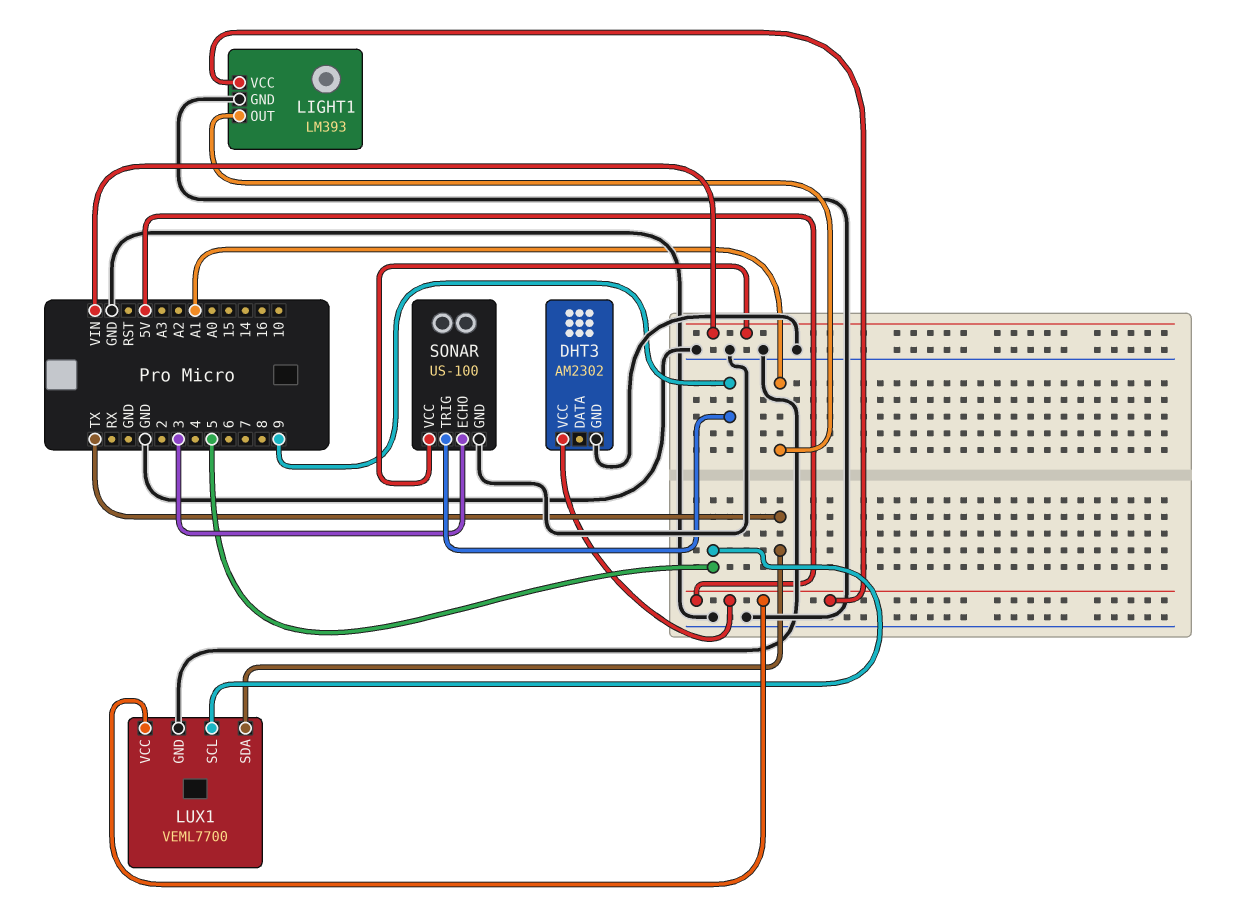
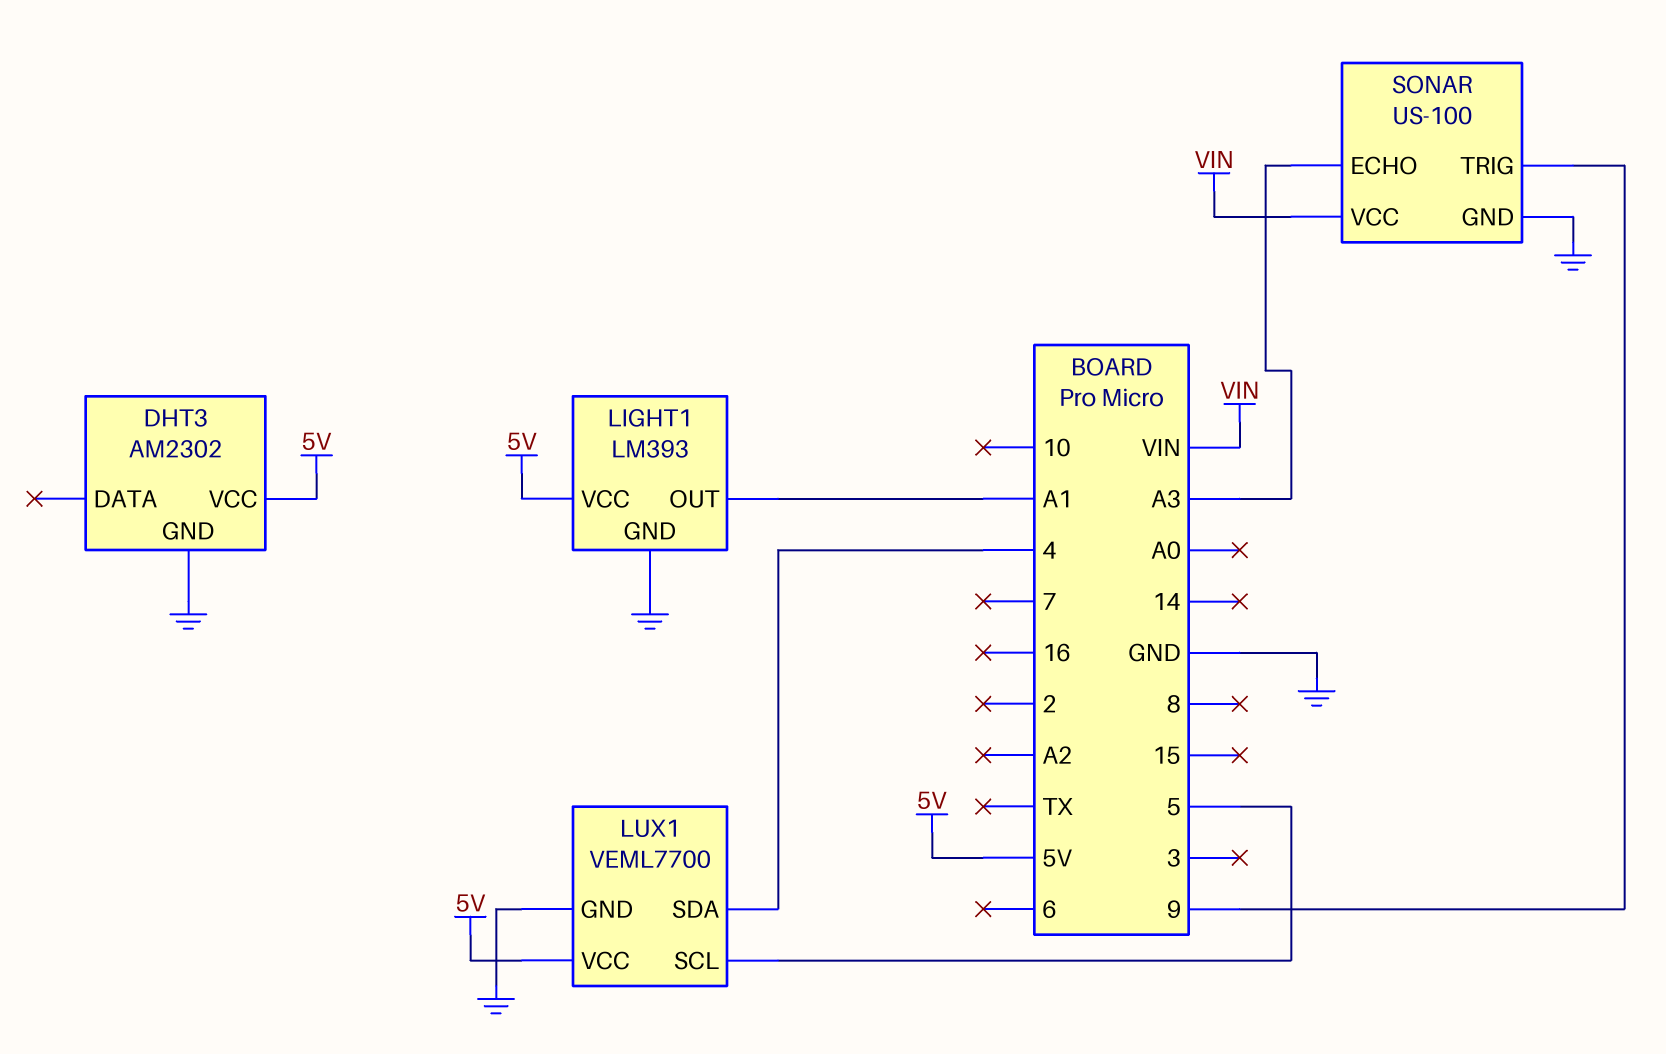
LUX1 pin SDA: TX -> 4
SONAR pin ECHO: 3 -> A3

